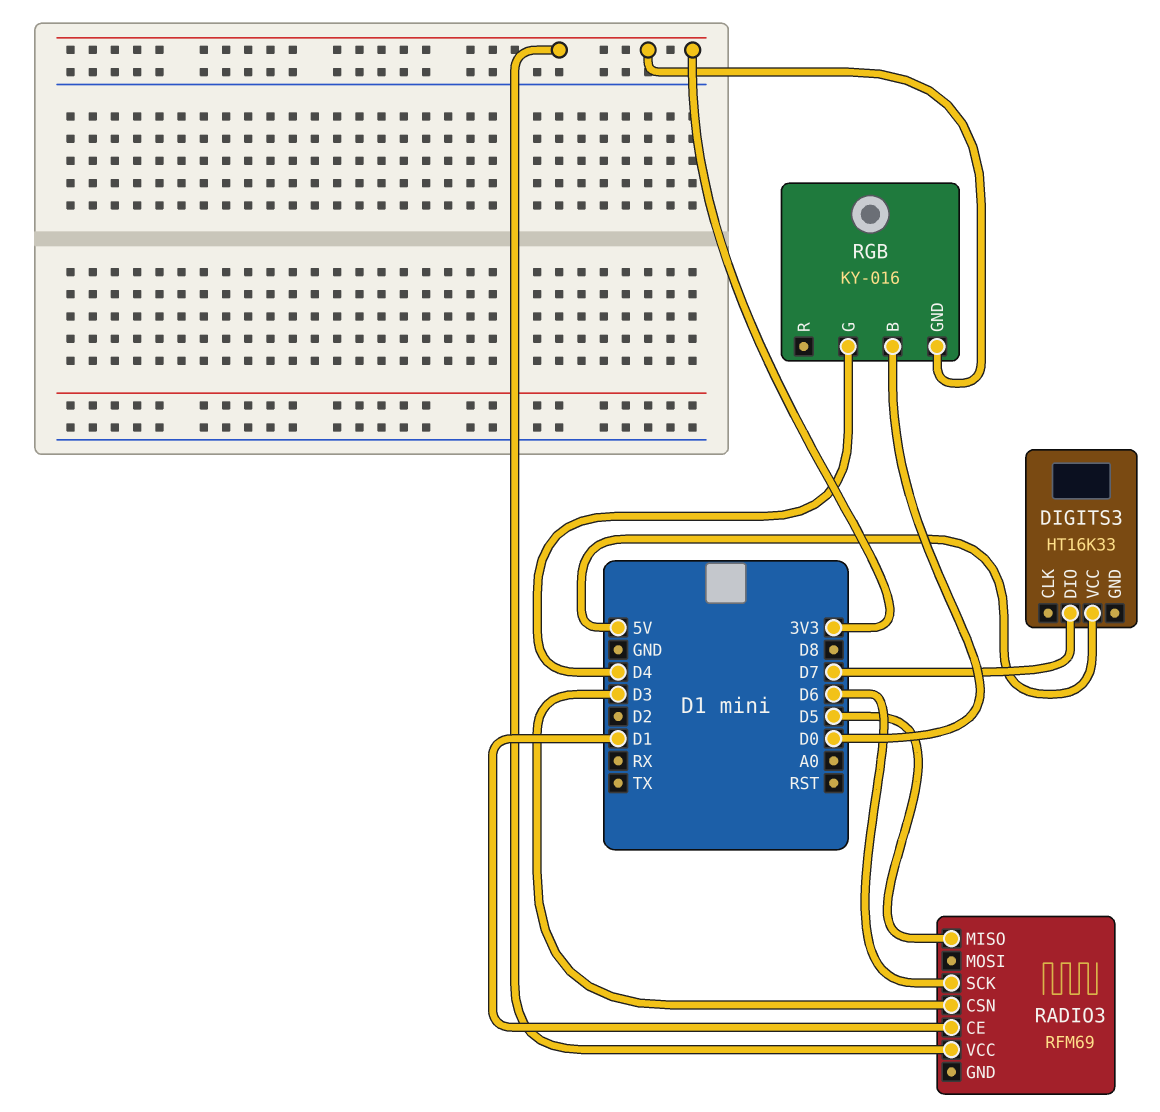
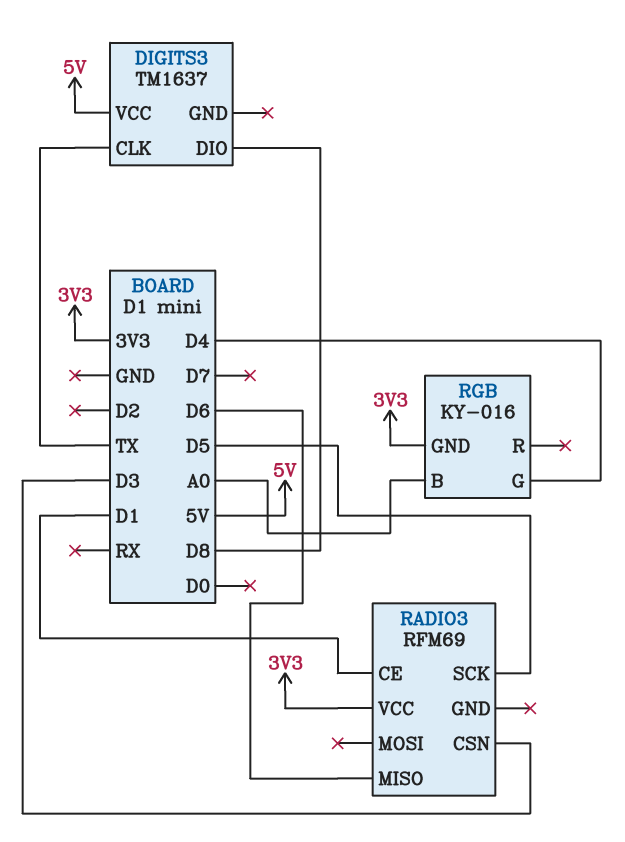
DIGITS3: HT16K33 -> TM1637
DIGITS3 pin CLK: none -> TX
DIGITS3 pin DIO: D7 -> D8
RADIO3 pin MISO: D5 -> D6
RADIO3 pin SCK: D6 -> D5
RGB pin B: D0 -> A0

